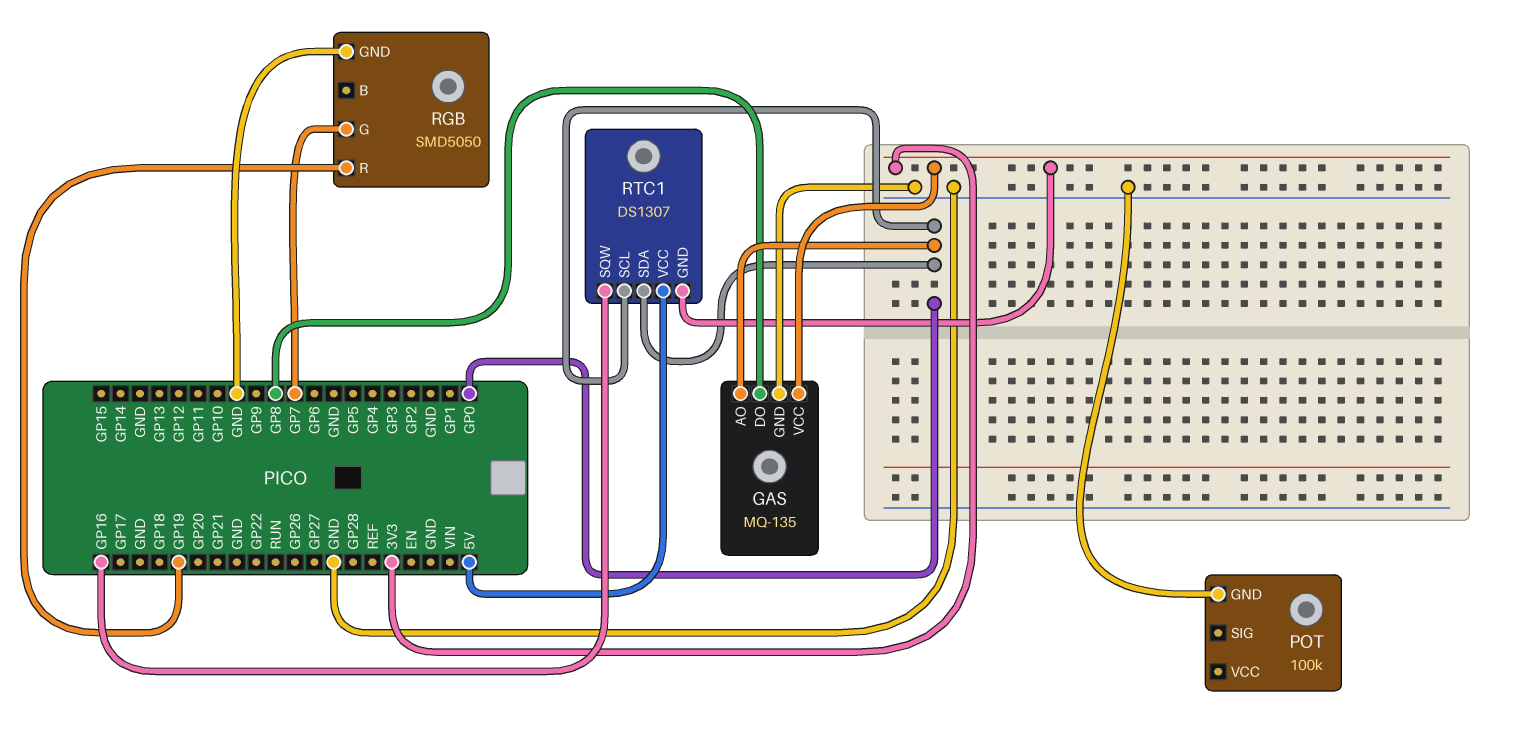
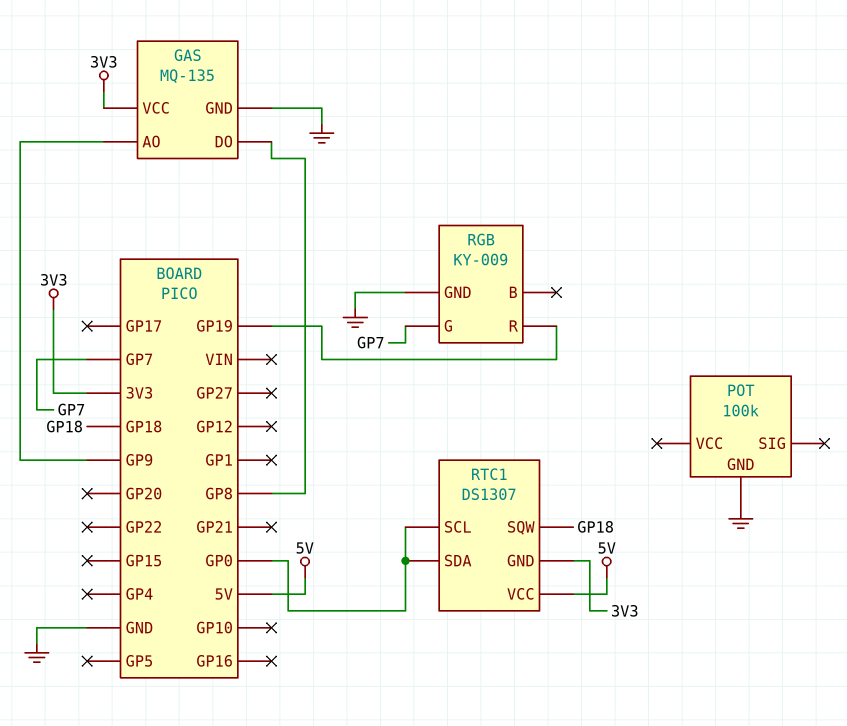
GAS pin AO: GP0 -> GP9
RGB: SMD5050 -> KY-009
RTC1 pin SQW: GP16 -> GP18

